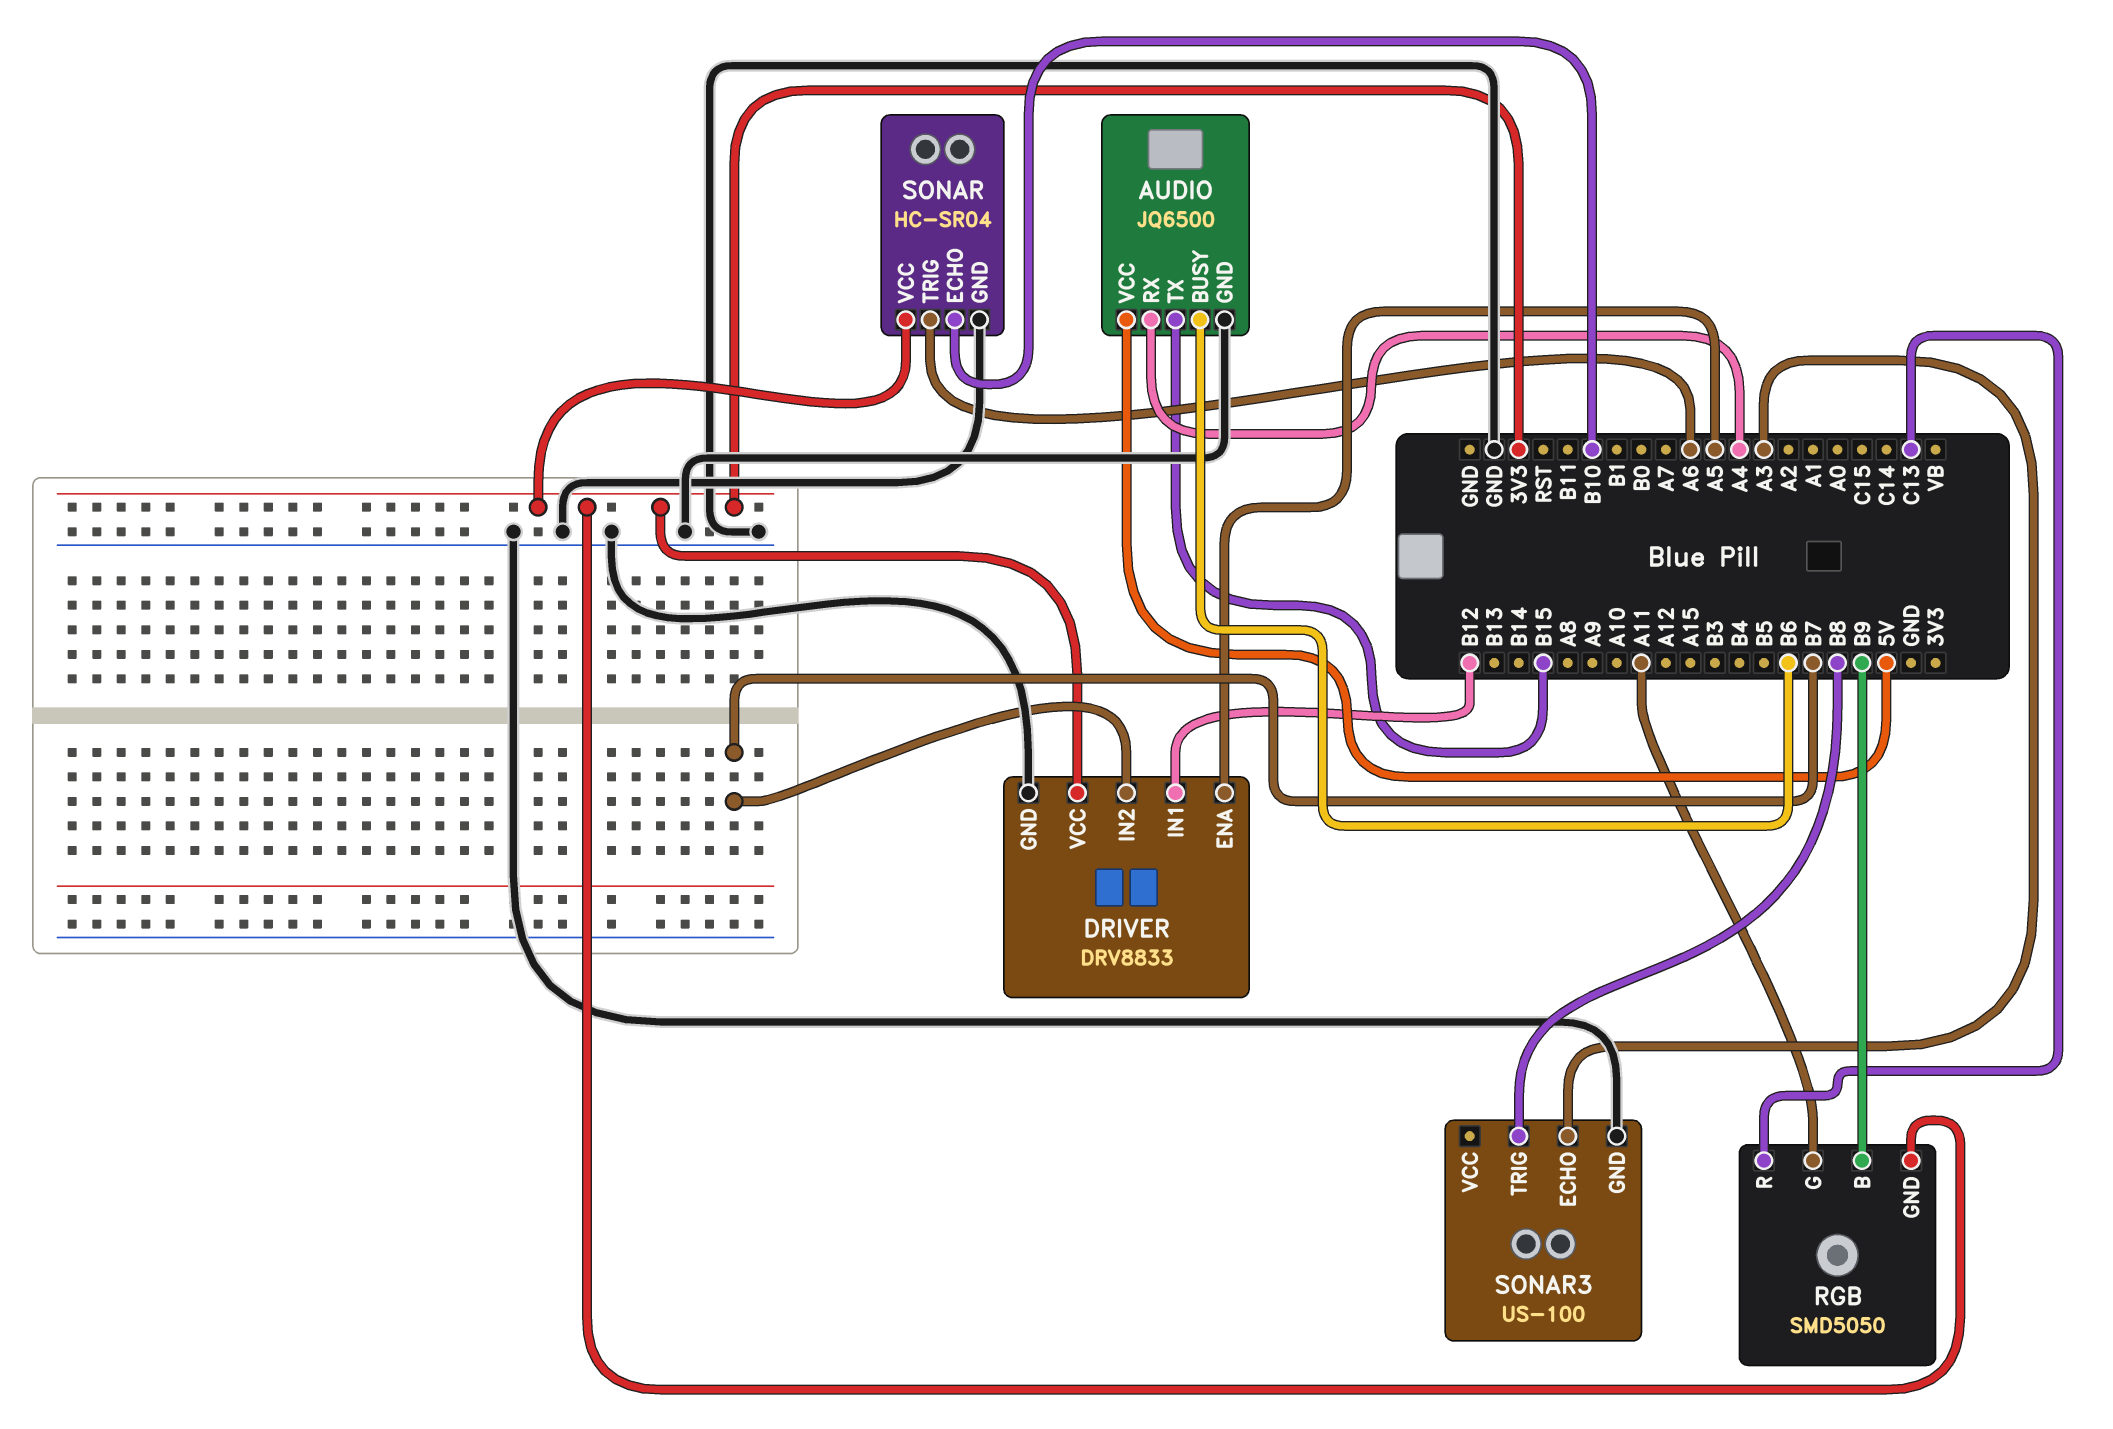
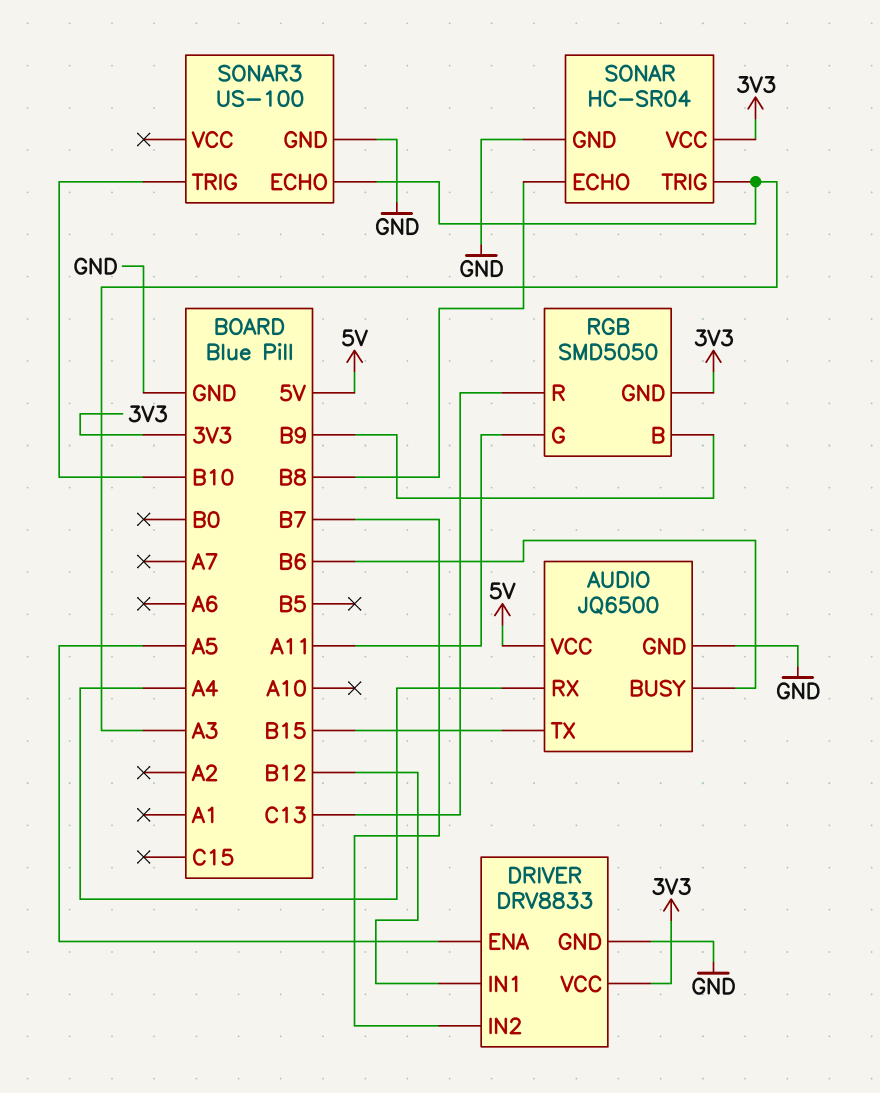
SONAR pin ECHO: B10 -> B8
SONAR pin TRIG: A6 -> A3
SONAR3 pin TRIG: B8 -> B10

